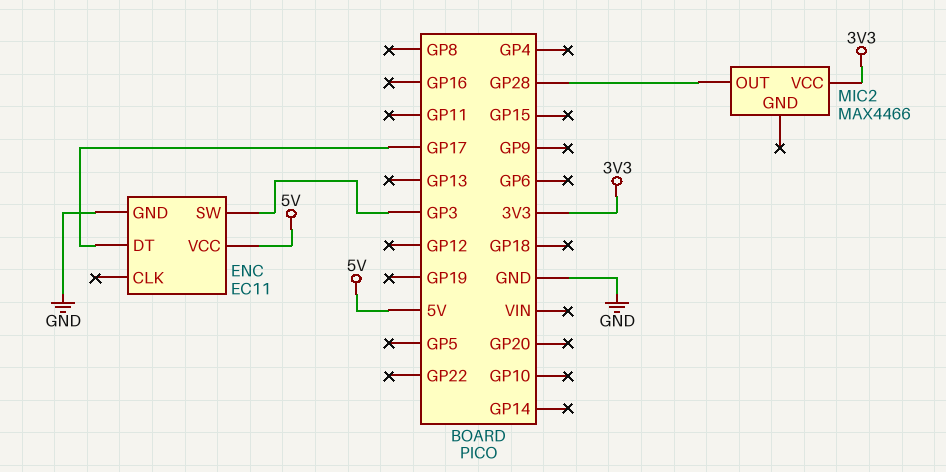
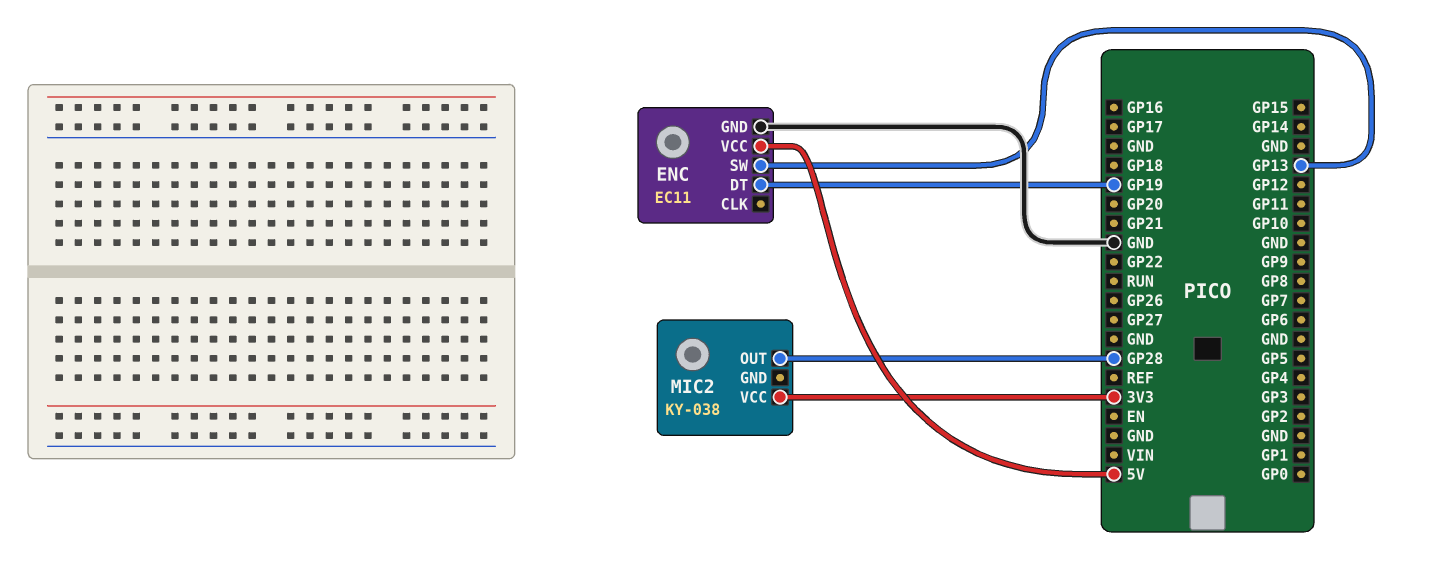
ENC pin DT: GP17 -> GP19
ENC pin SW: GP3 -> GP13
MIC2: MAX4466 -> KY-038

